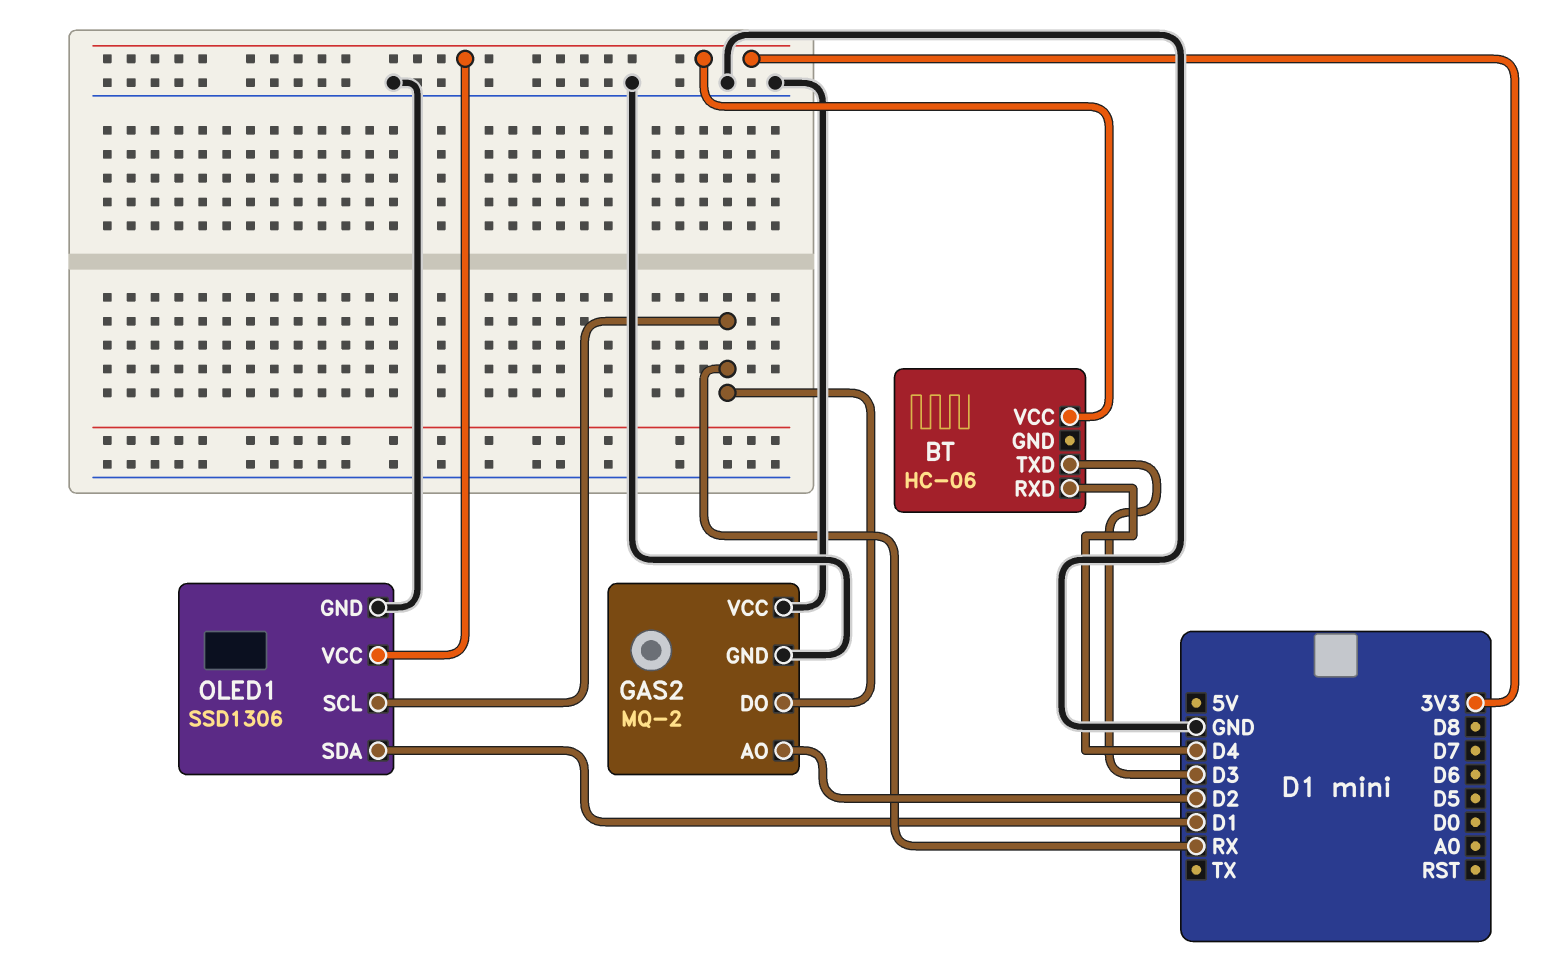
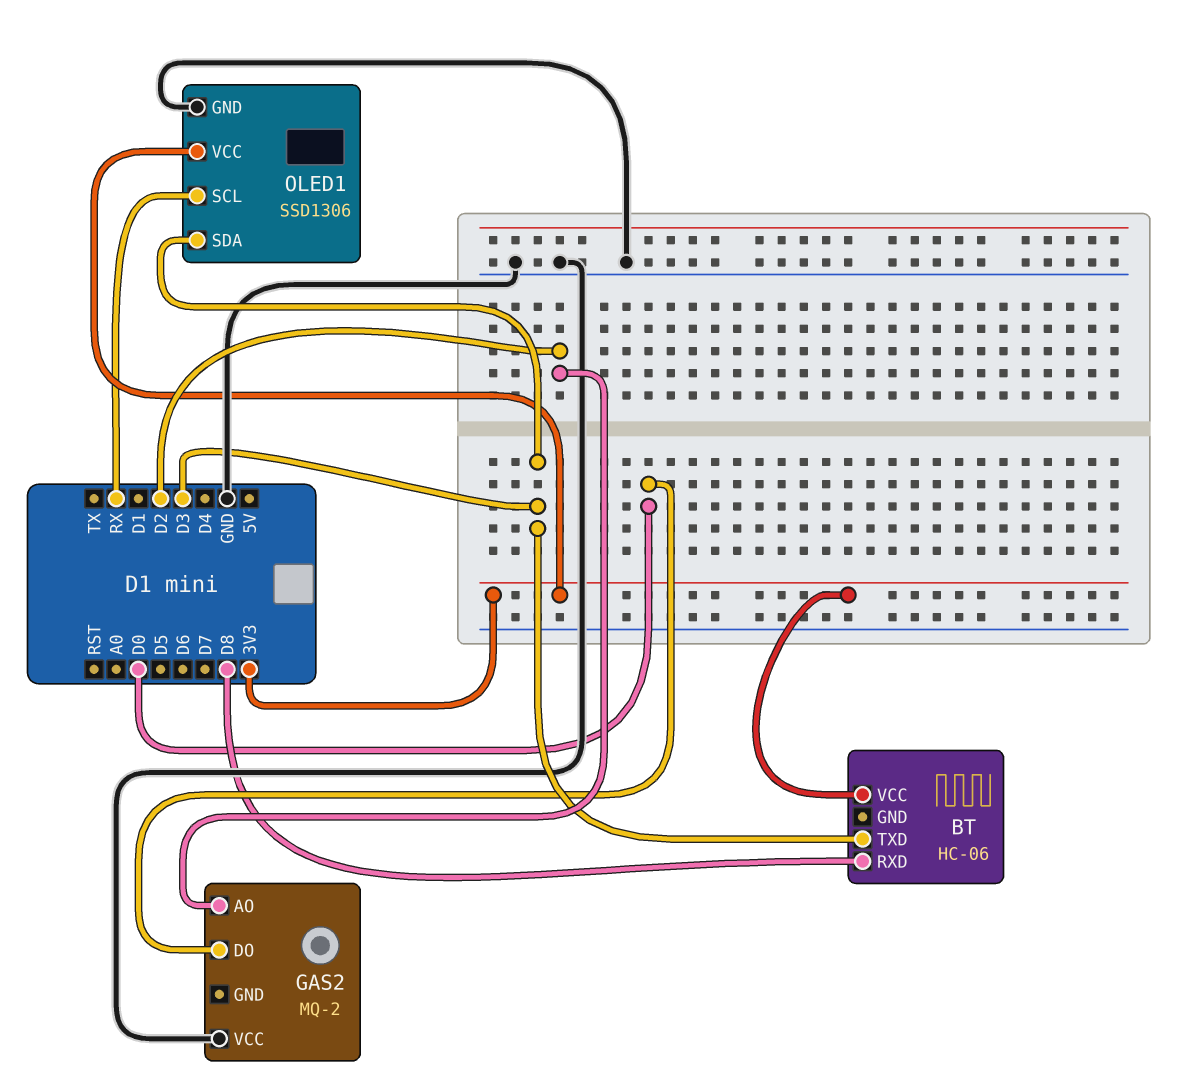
BT pin RXD: D4 -> D8
GAS2 pin DO: RX -> D0
GAS2 pin GND: GND -> none
OLED1 pin SDA: D1 -> D3

